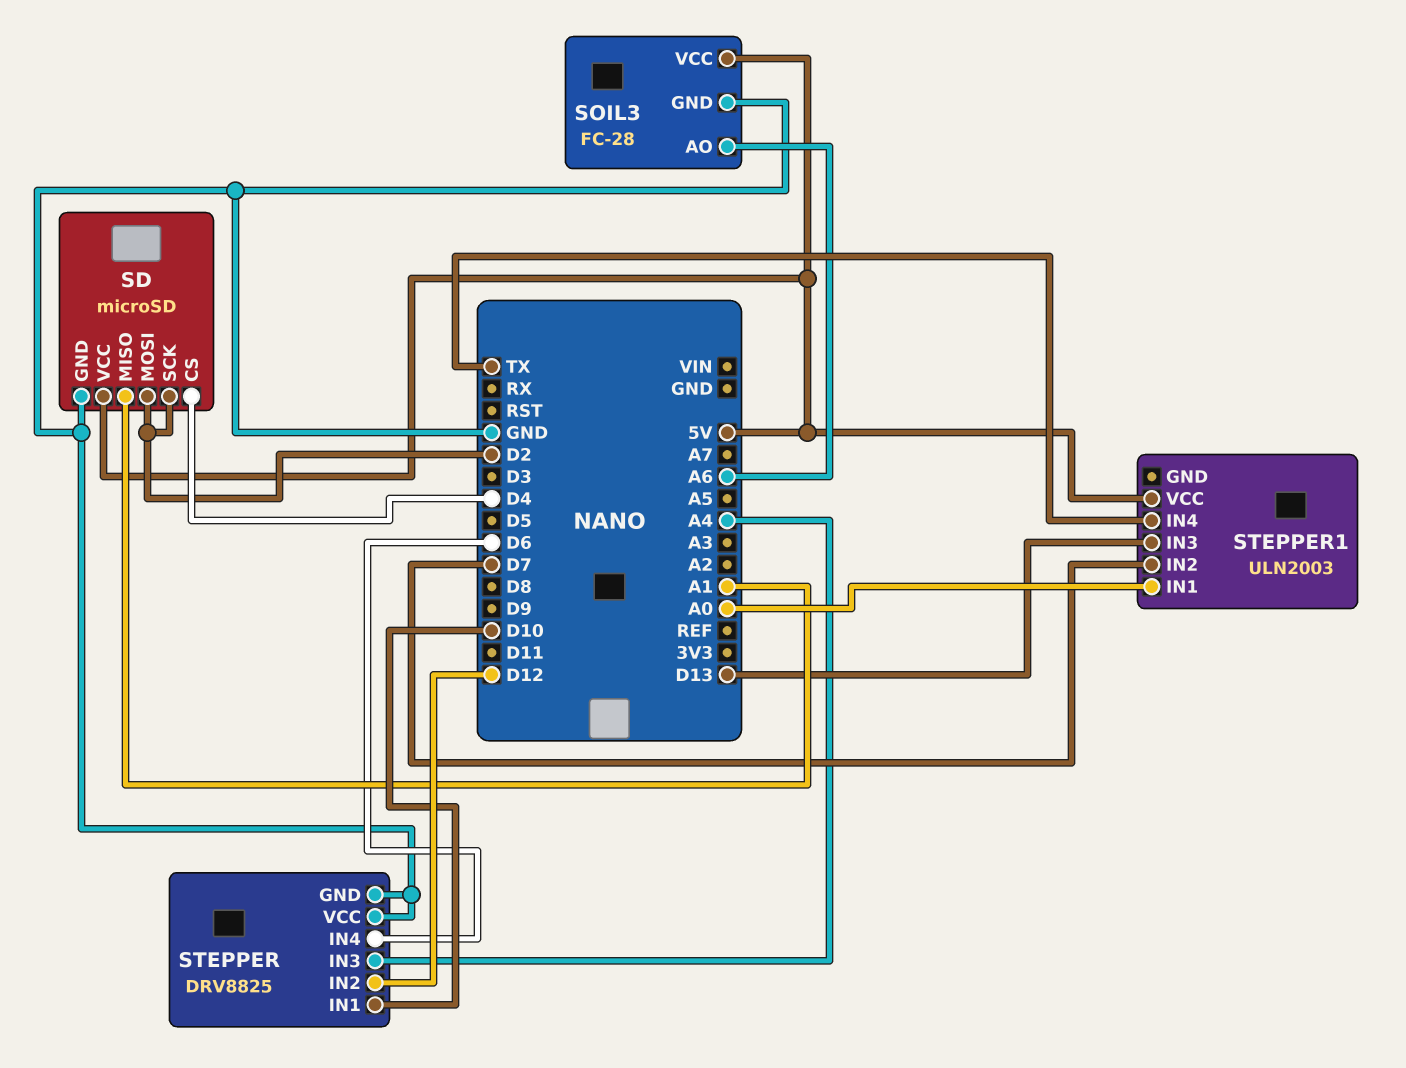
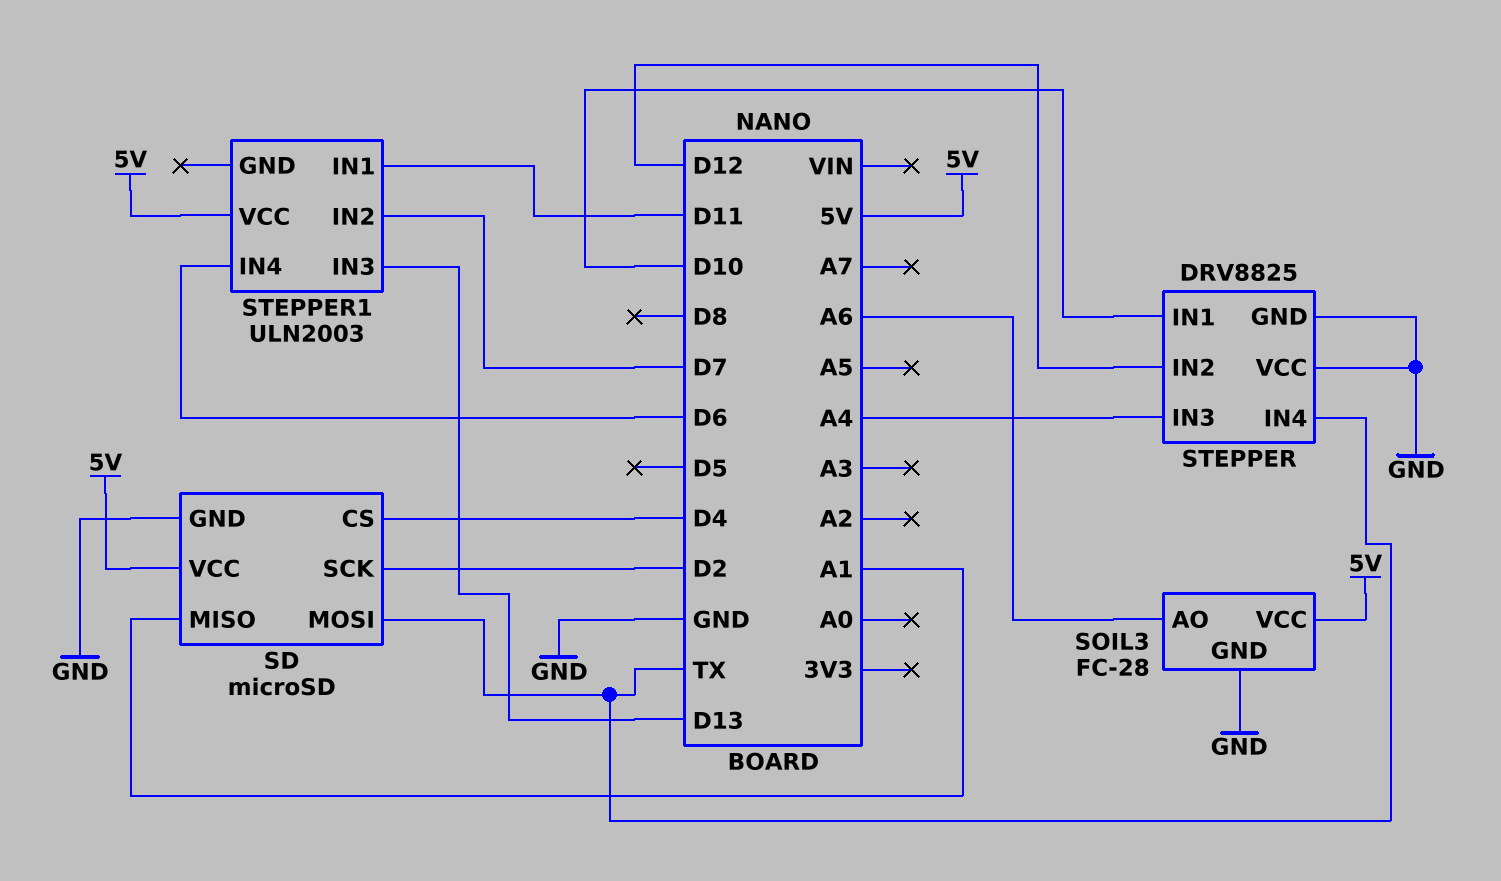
SD pin MOSI: D2 -> TX
STEPPER pin IN4: D6 -> TX
STEPPER1 pin IN1: A0 -> D11
STEPPER1 pin IN4: TX -> D6

